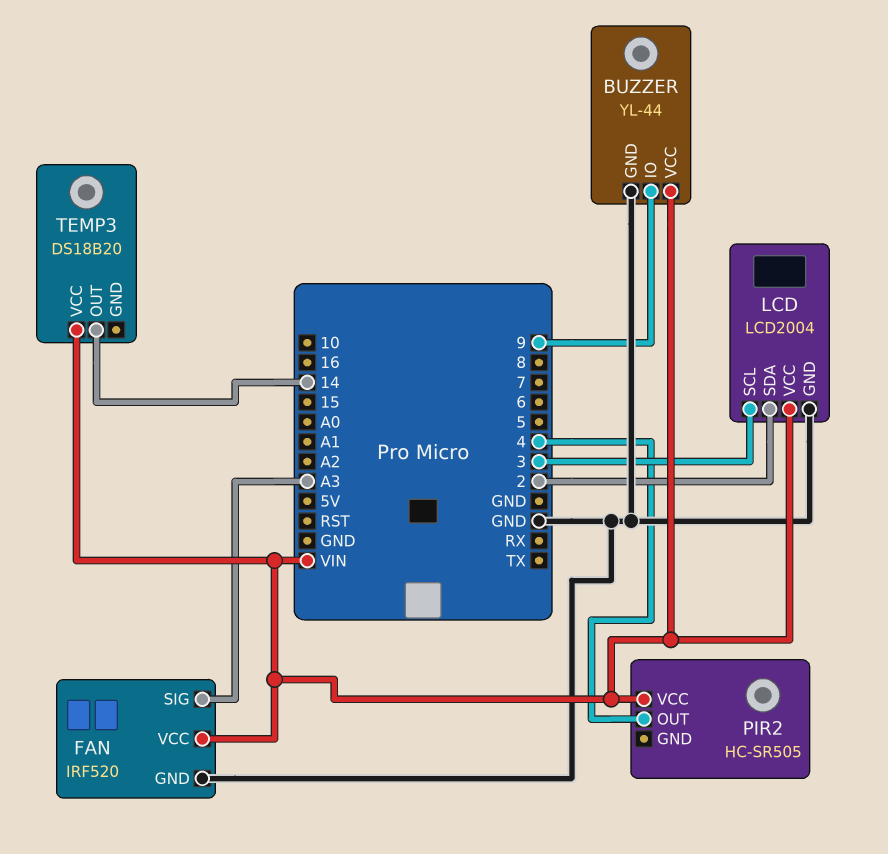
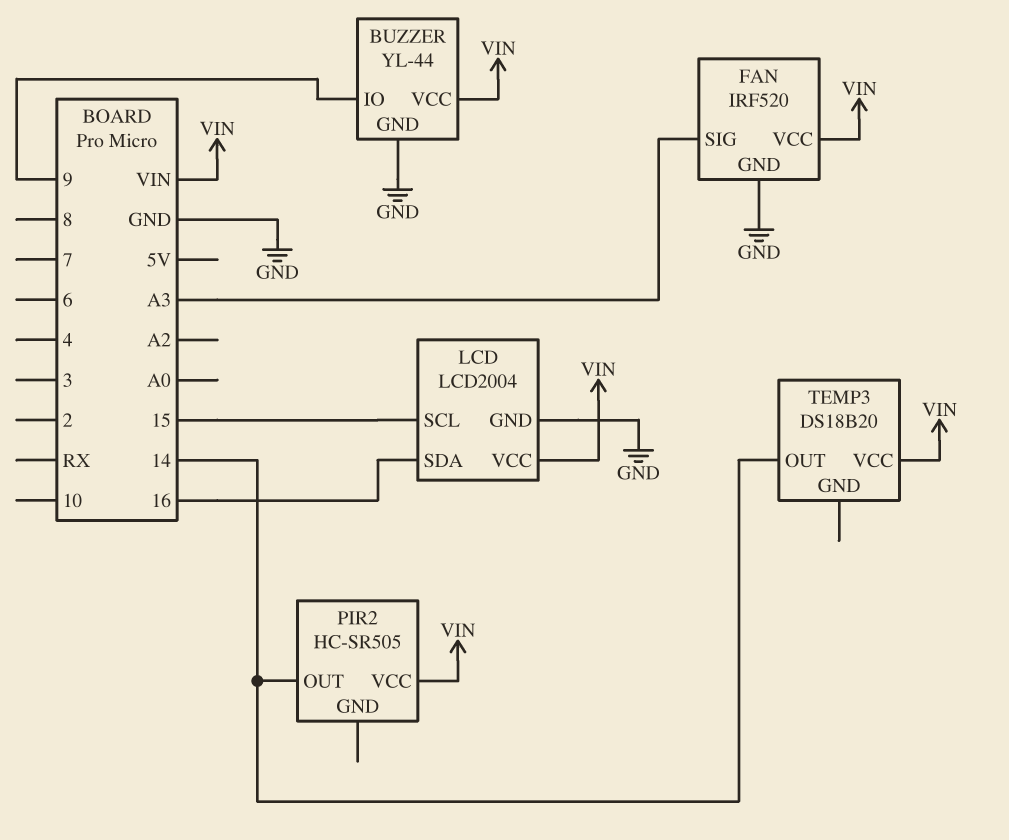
LCD pin SCL: 3 -> 15
LCD pin SDA: 2 -> 16
PIR2 pin OUT: 4 -> 14

